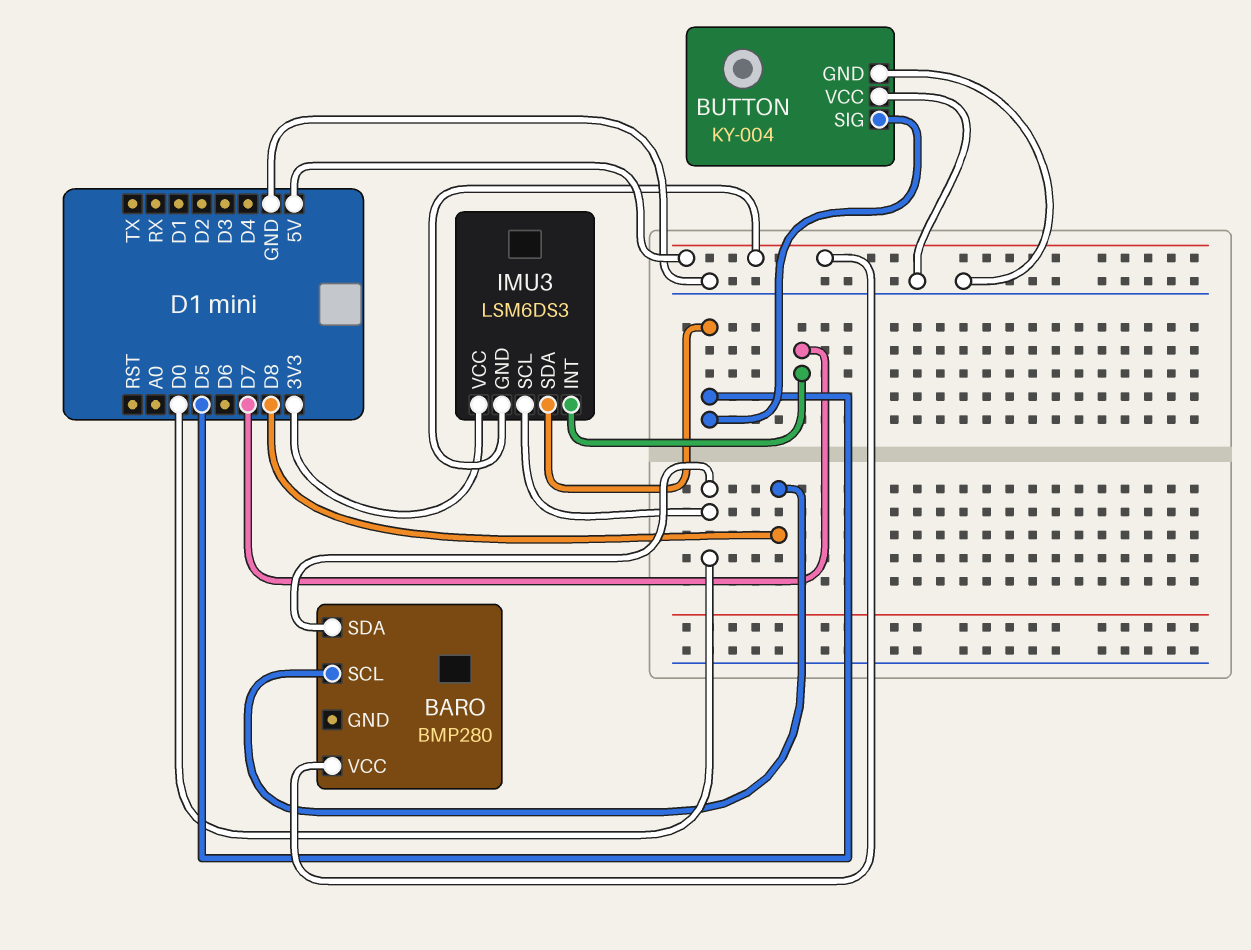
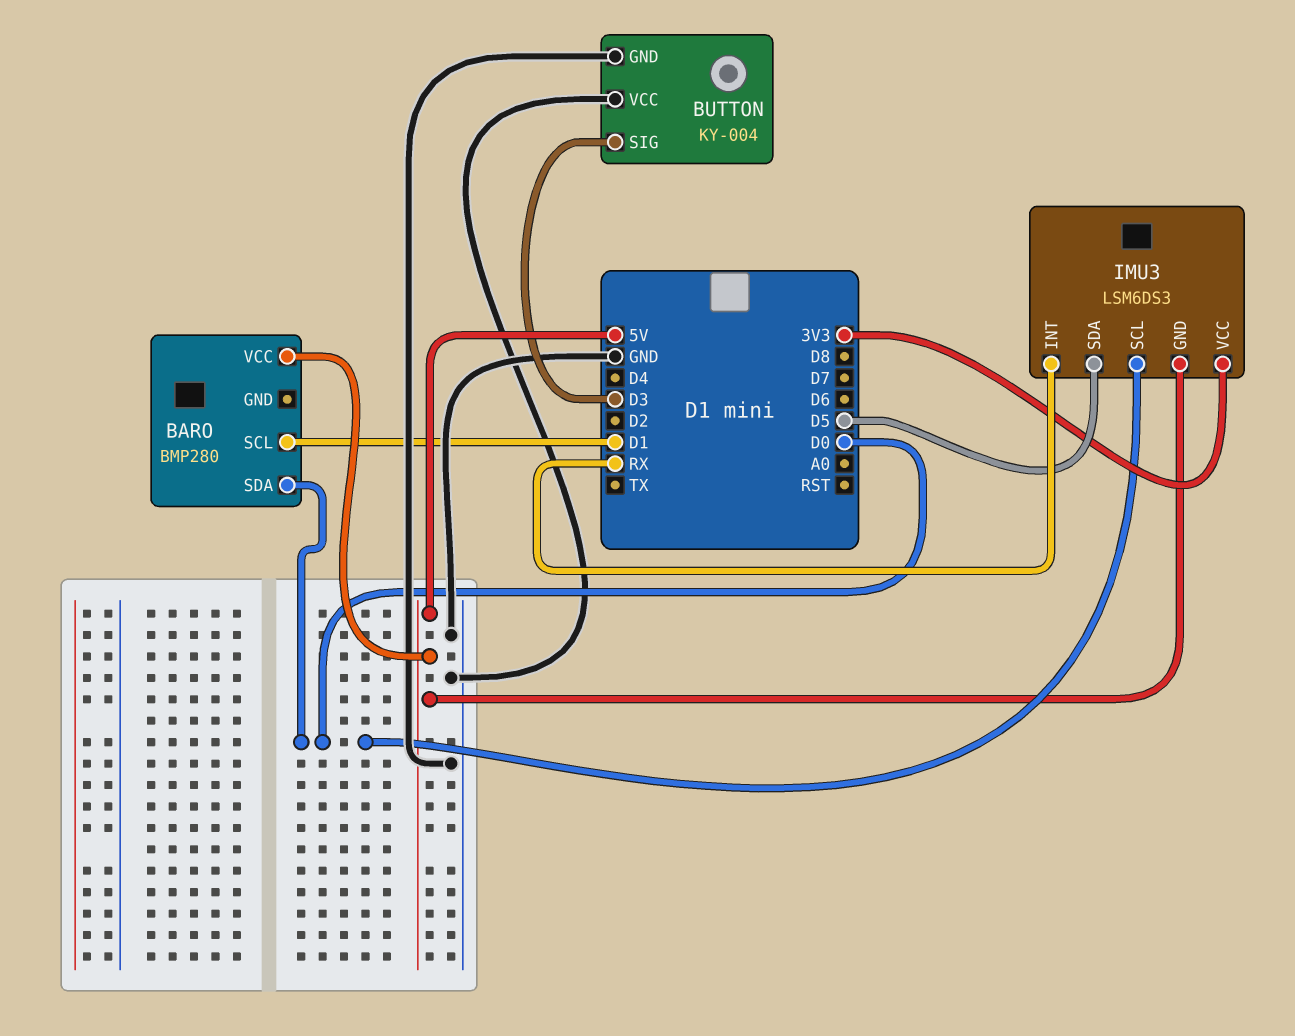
BARO pin SCL: D8 -> D1
BUTTON pin SIG: D5 -> D3
IMU3 pin INT: D7 -> RX

